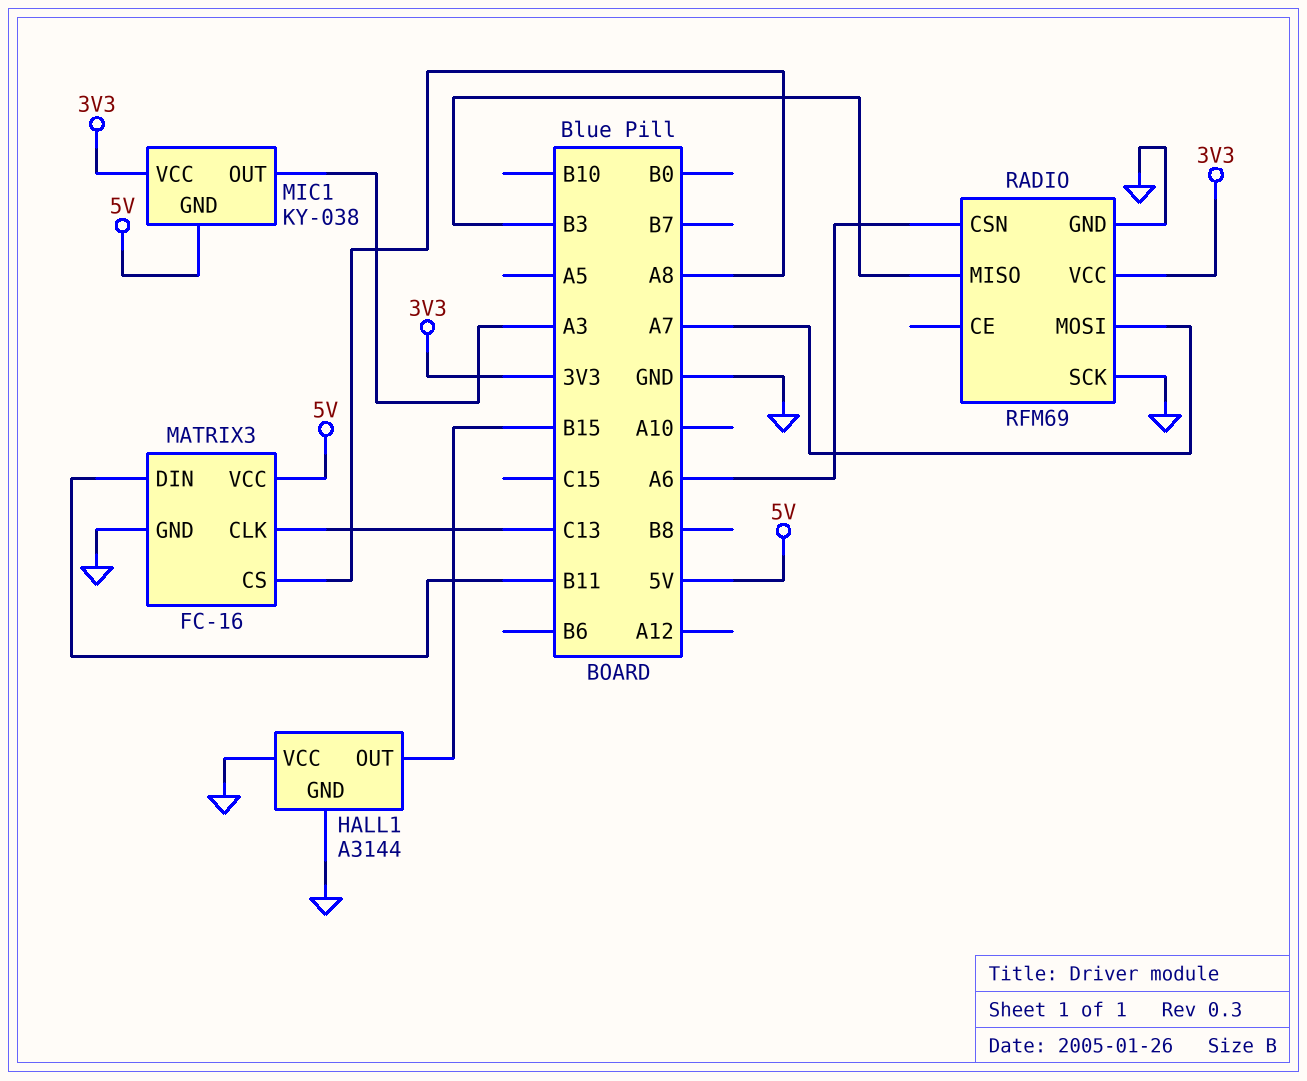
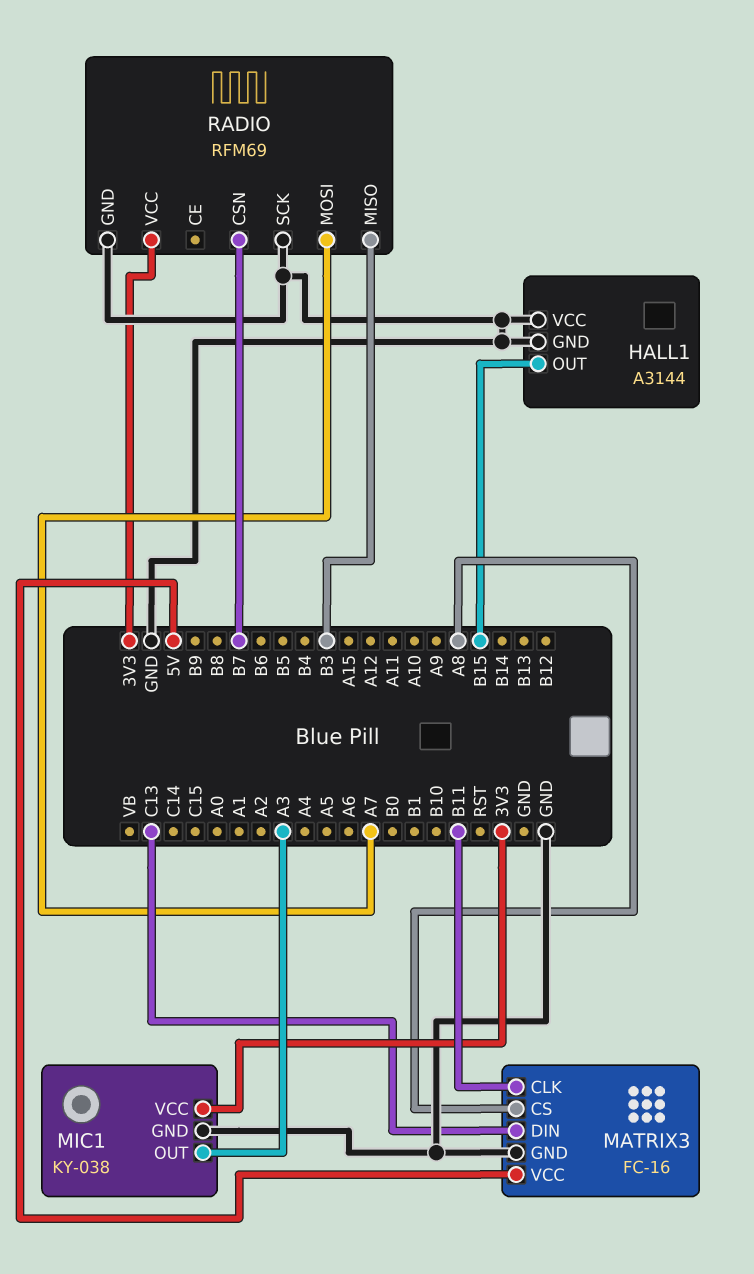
MATRIX3 pin CLK: C13 -> B11
MATRIX3 pin DIN: B11 -> C13
MIC1 pin GND: 5V -> GND
RADIO pin CSN: A6 -> B7

